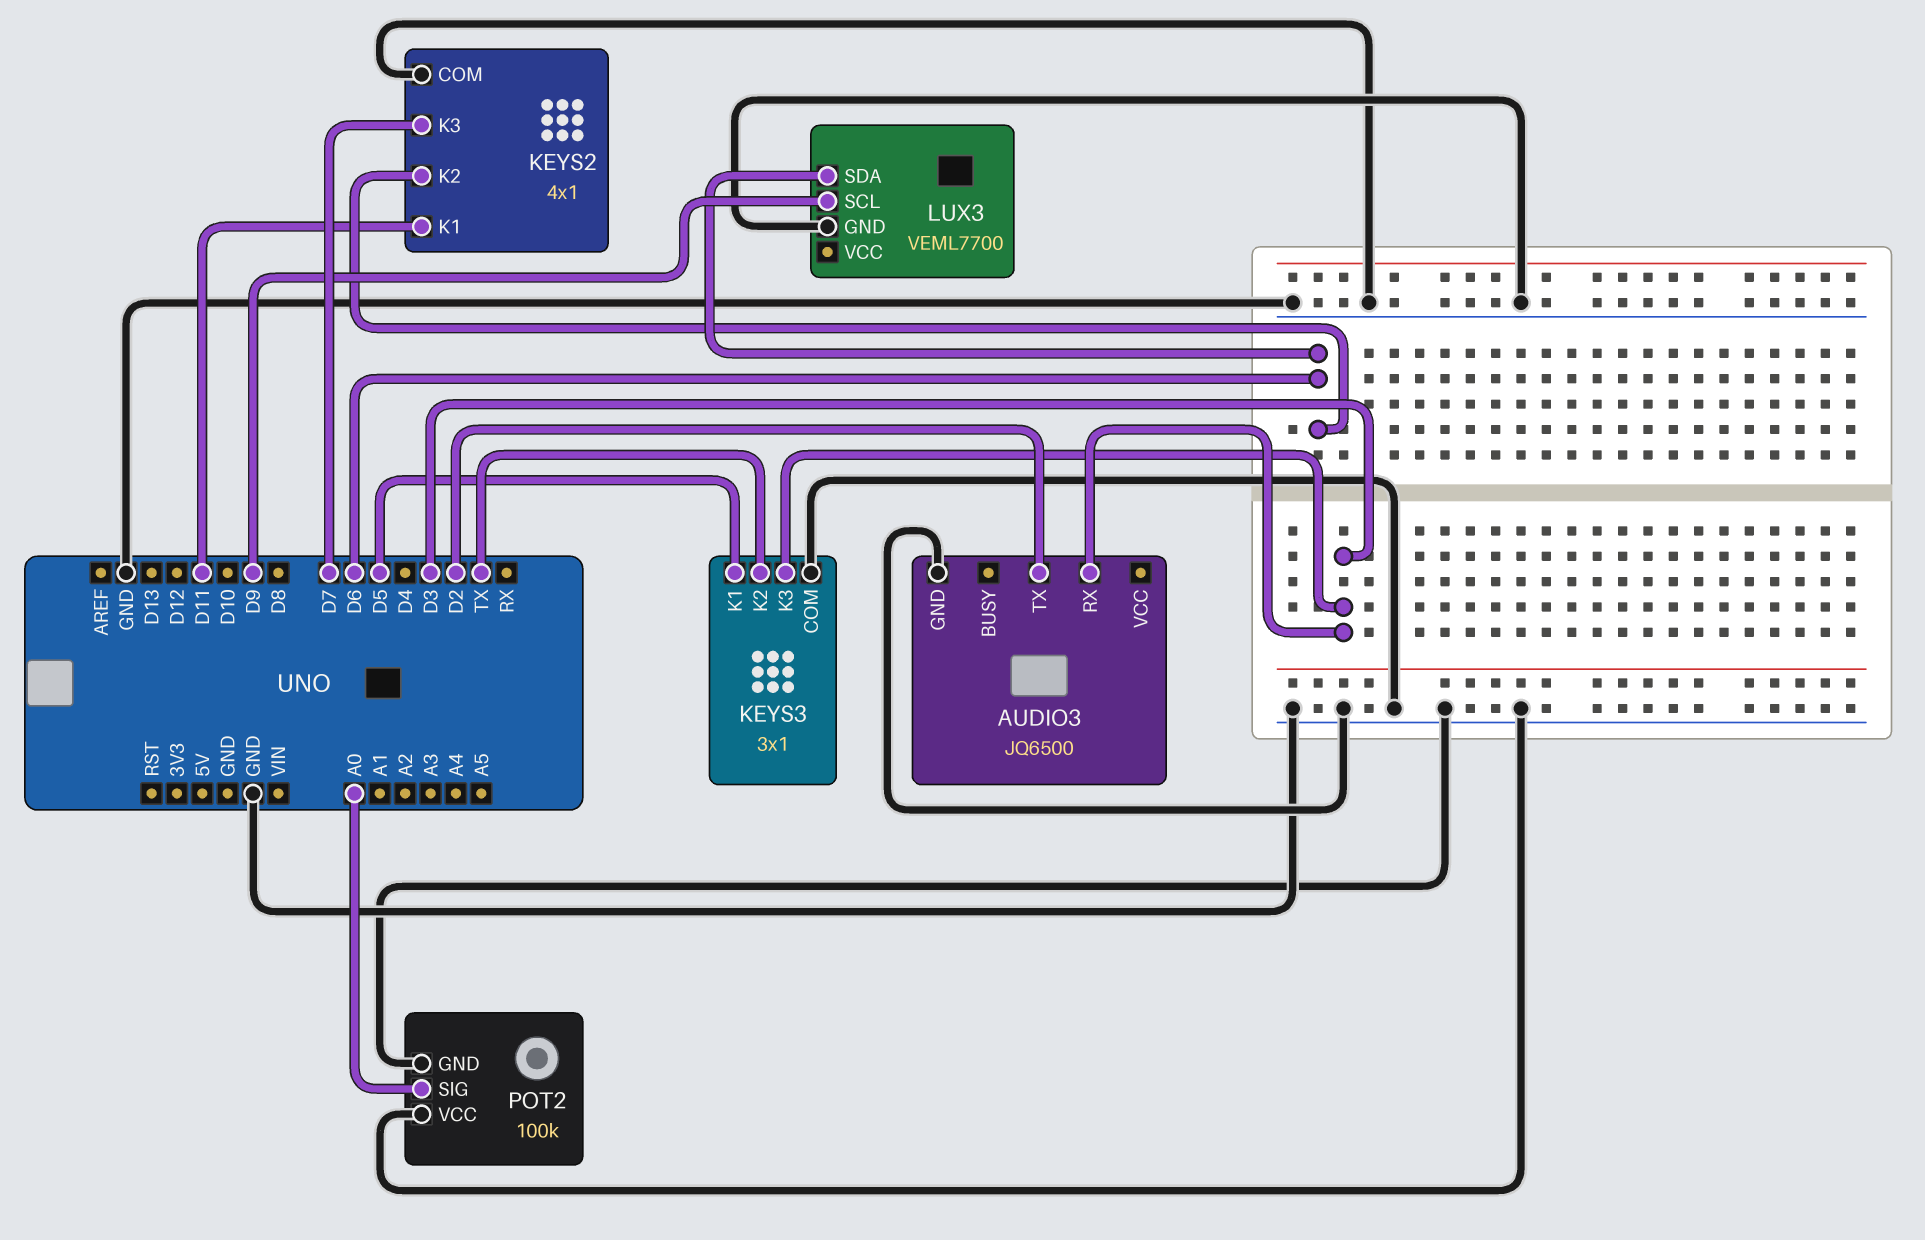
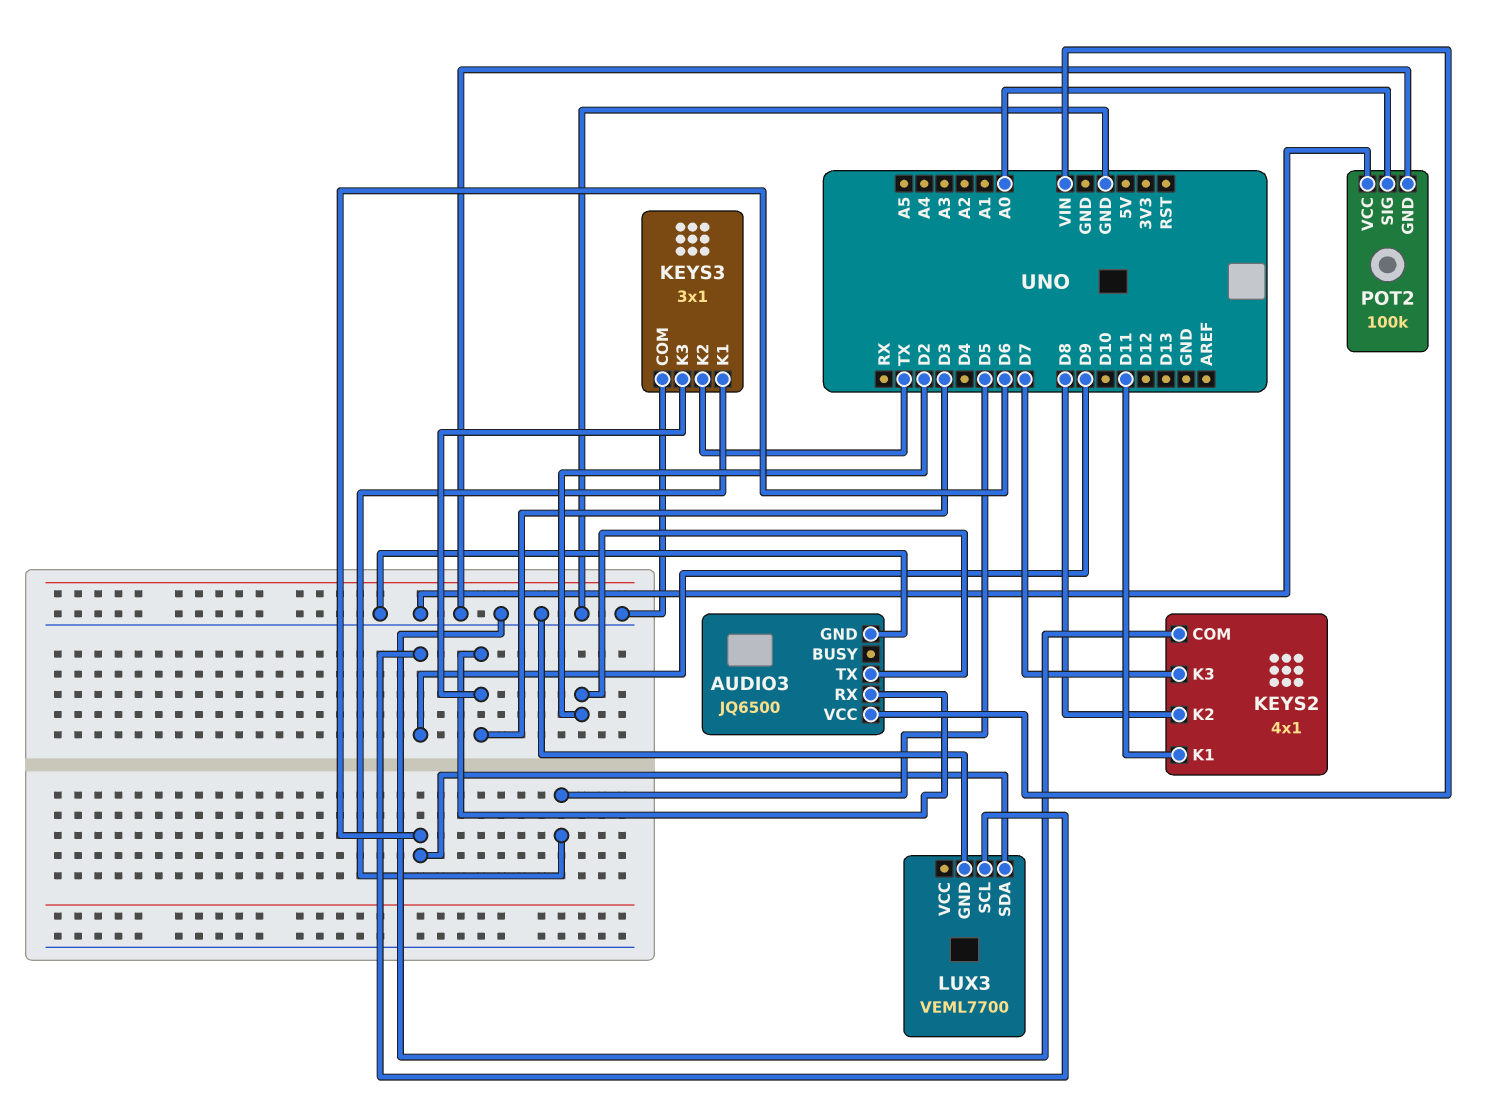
AUDIO3 pin VCC: none -> VIN
KEYS2 pin K2: D6 -> D8

